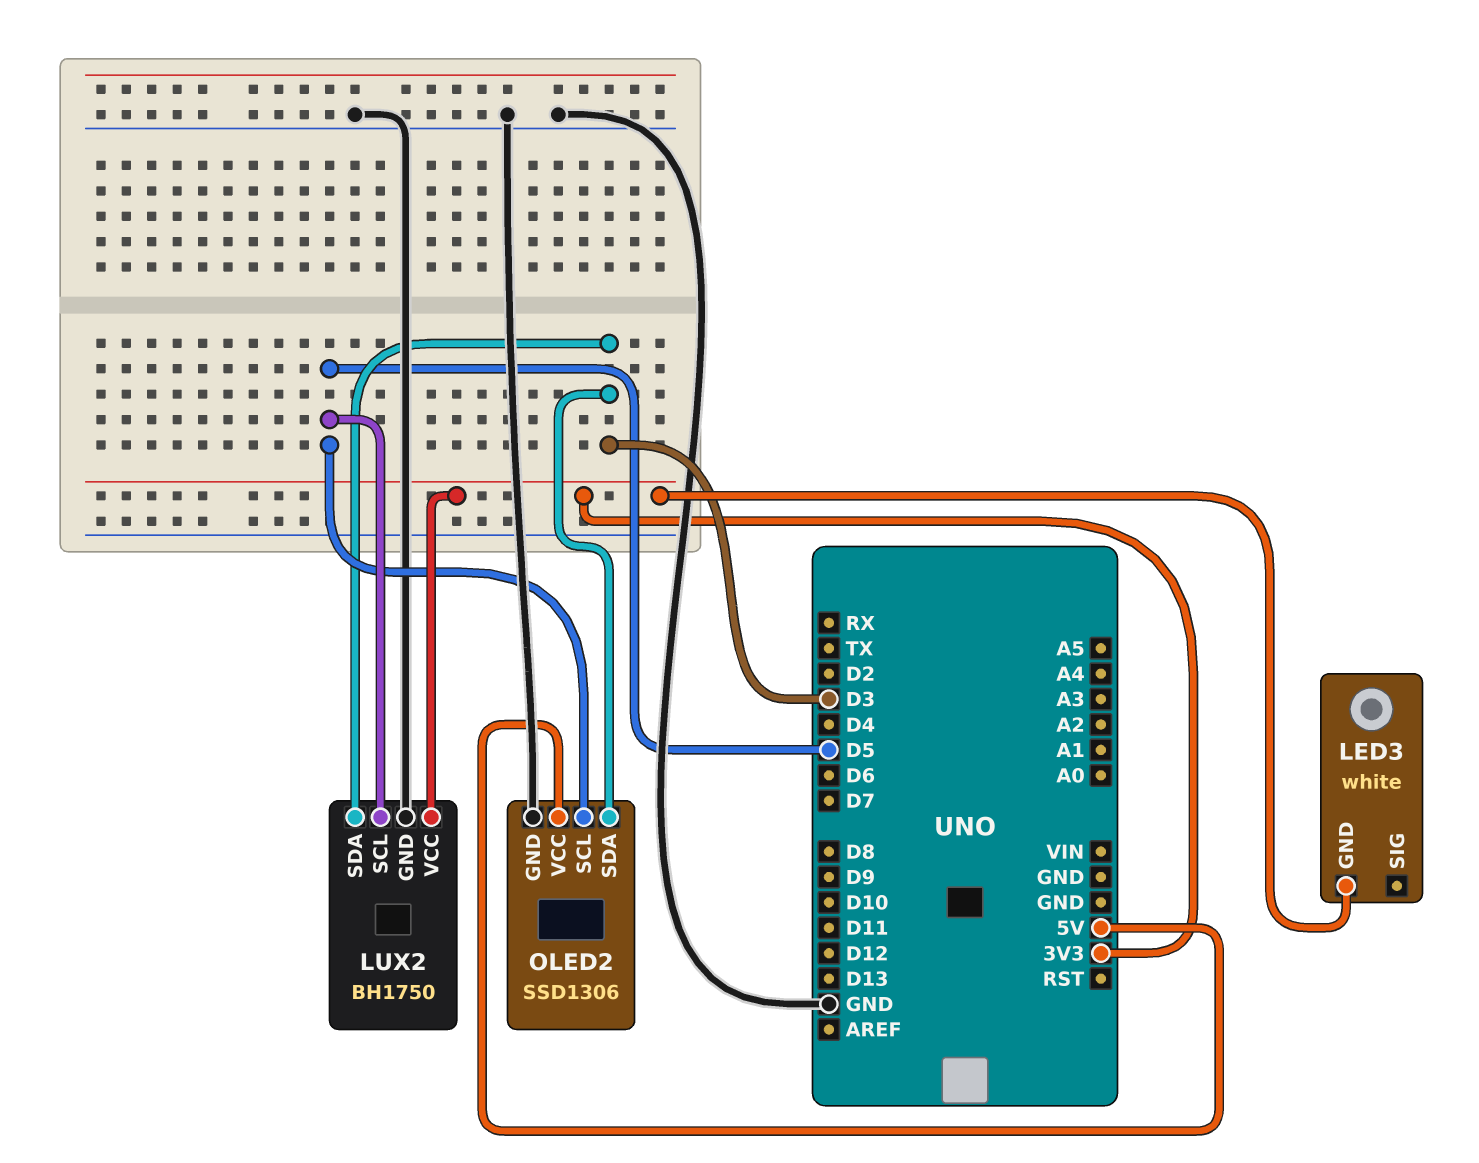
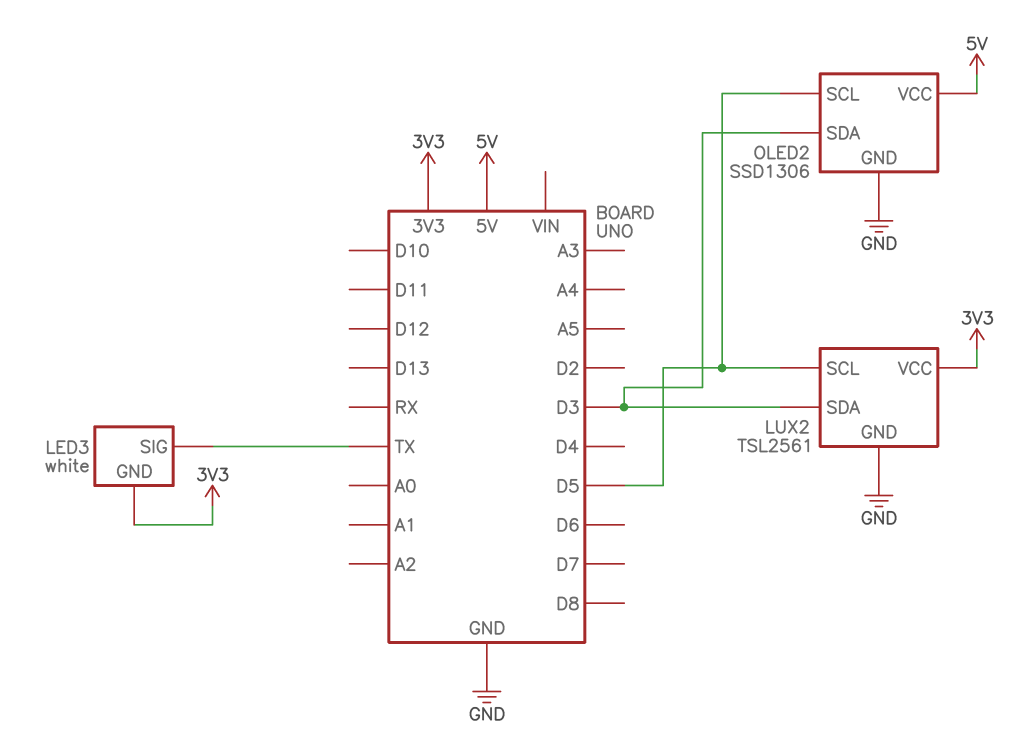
LED3 pin SIG: none -> TX
LUX2: BH1750 -> TSL2561

